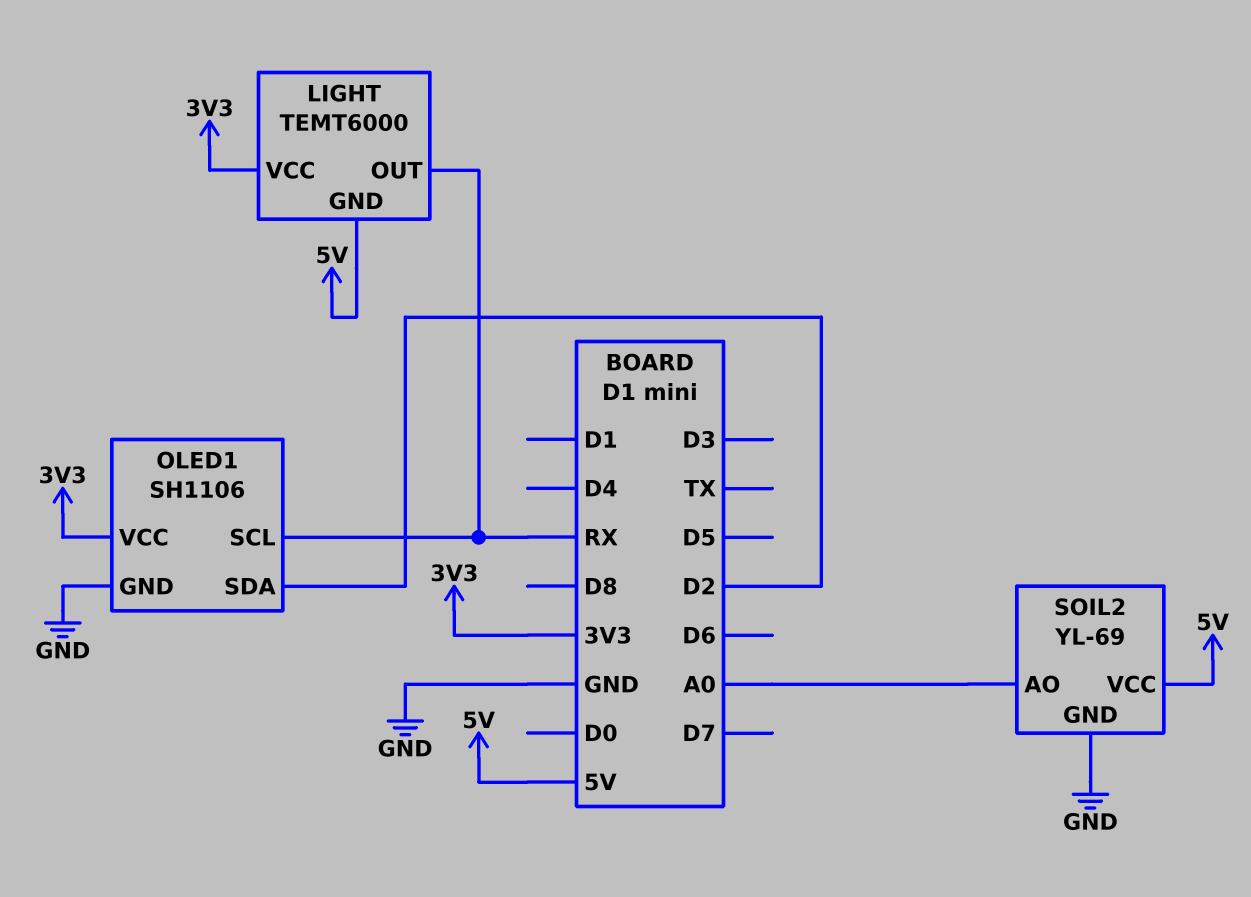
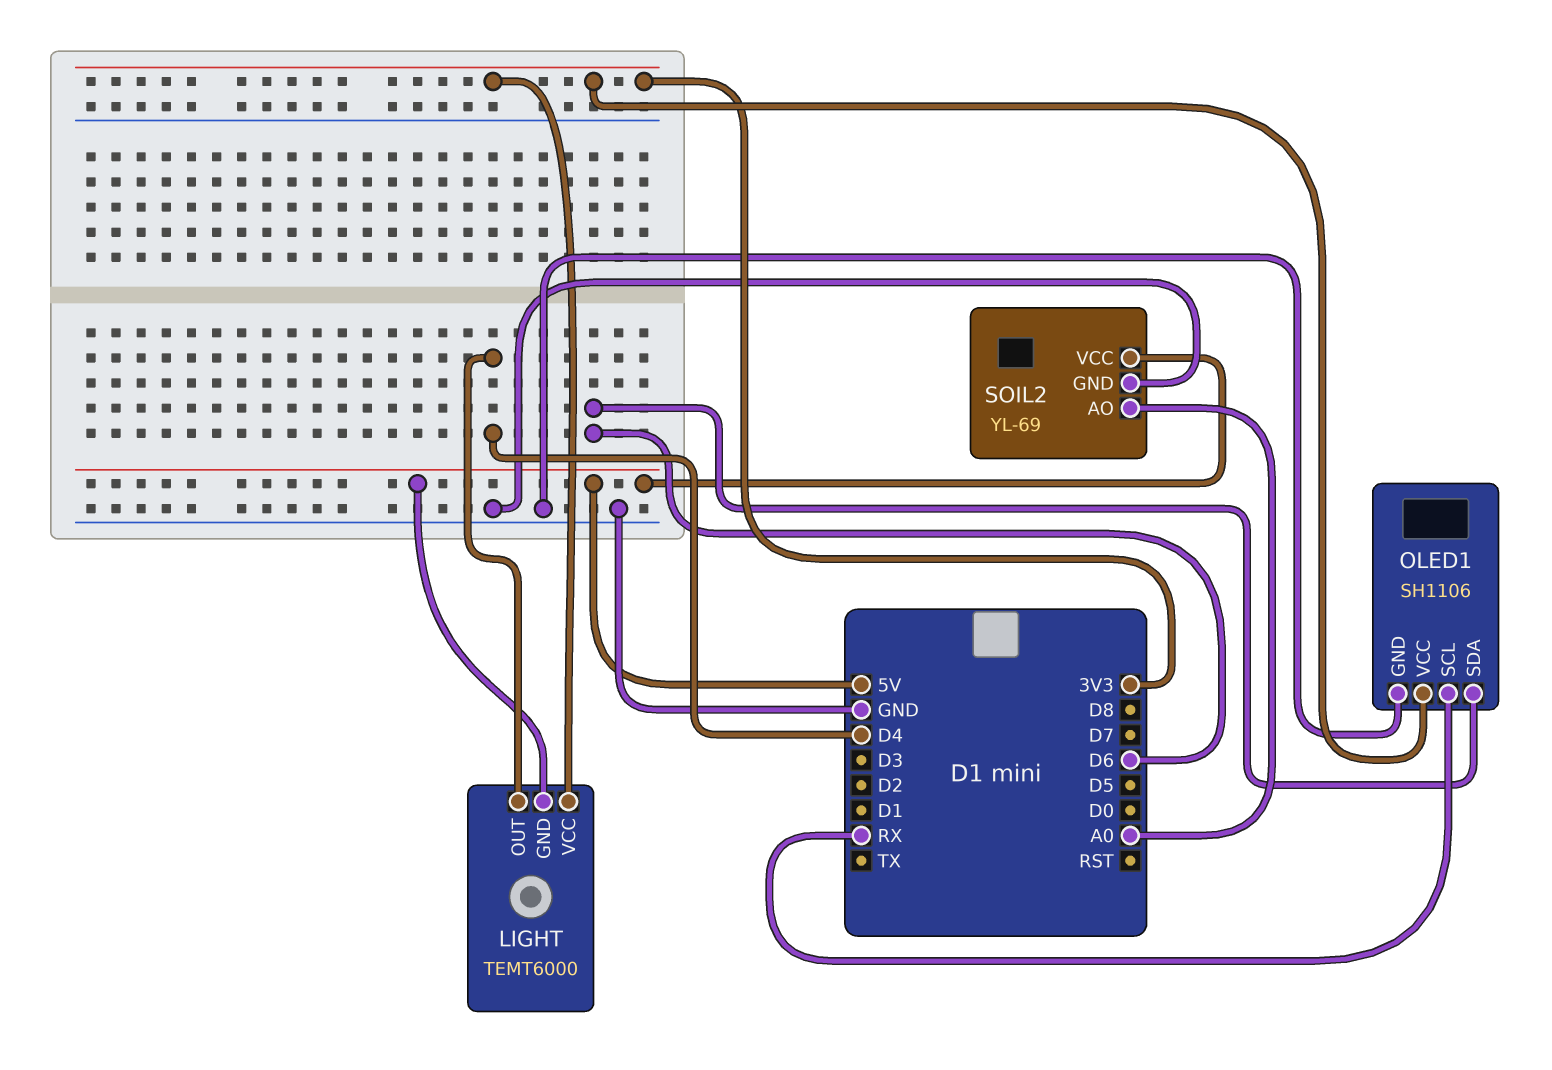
LIGHT pin OUT: RX -> D4
OLED1 pin SDA: D2 -> D6

